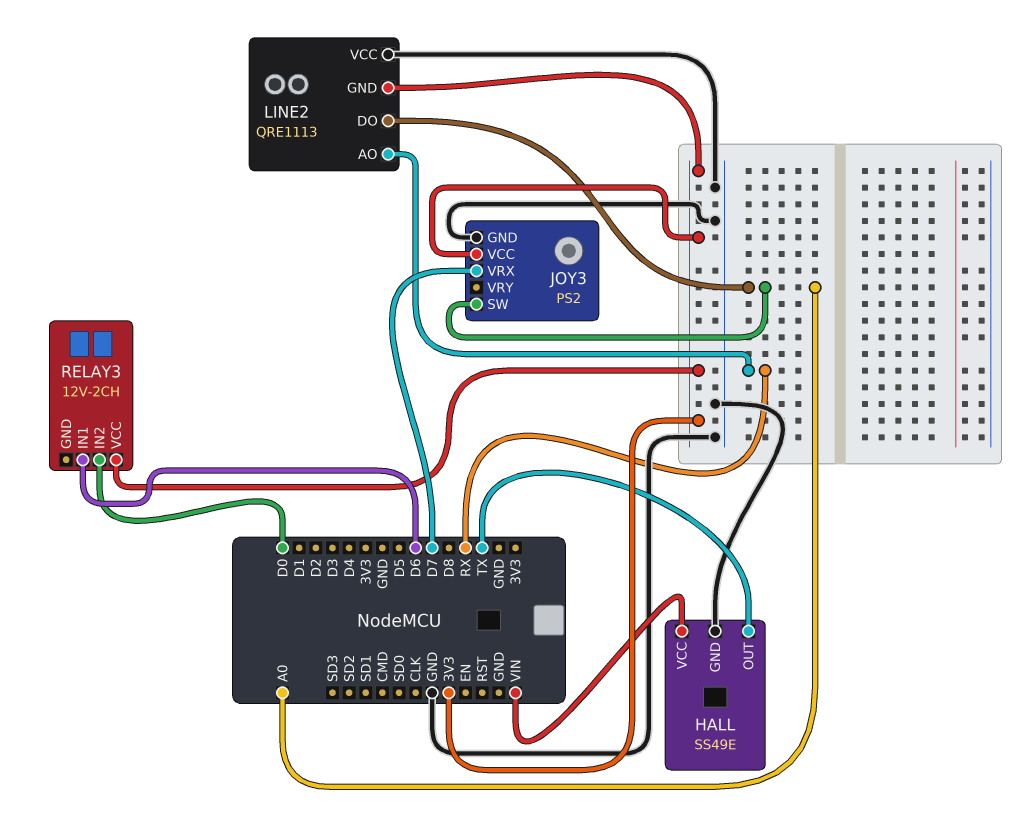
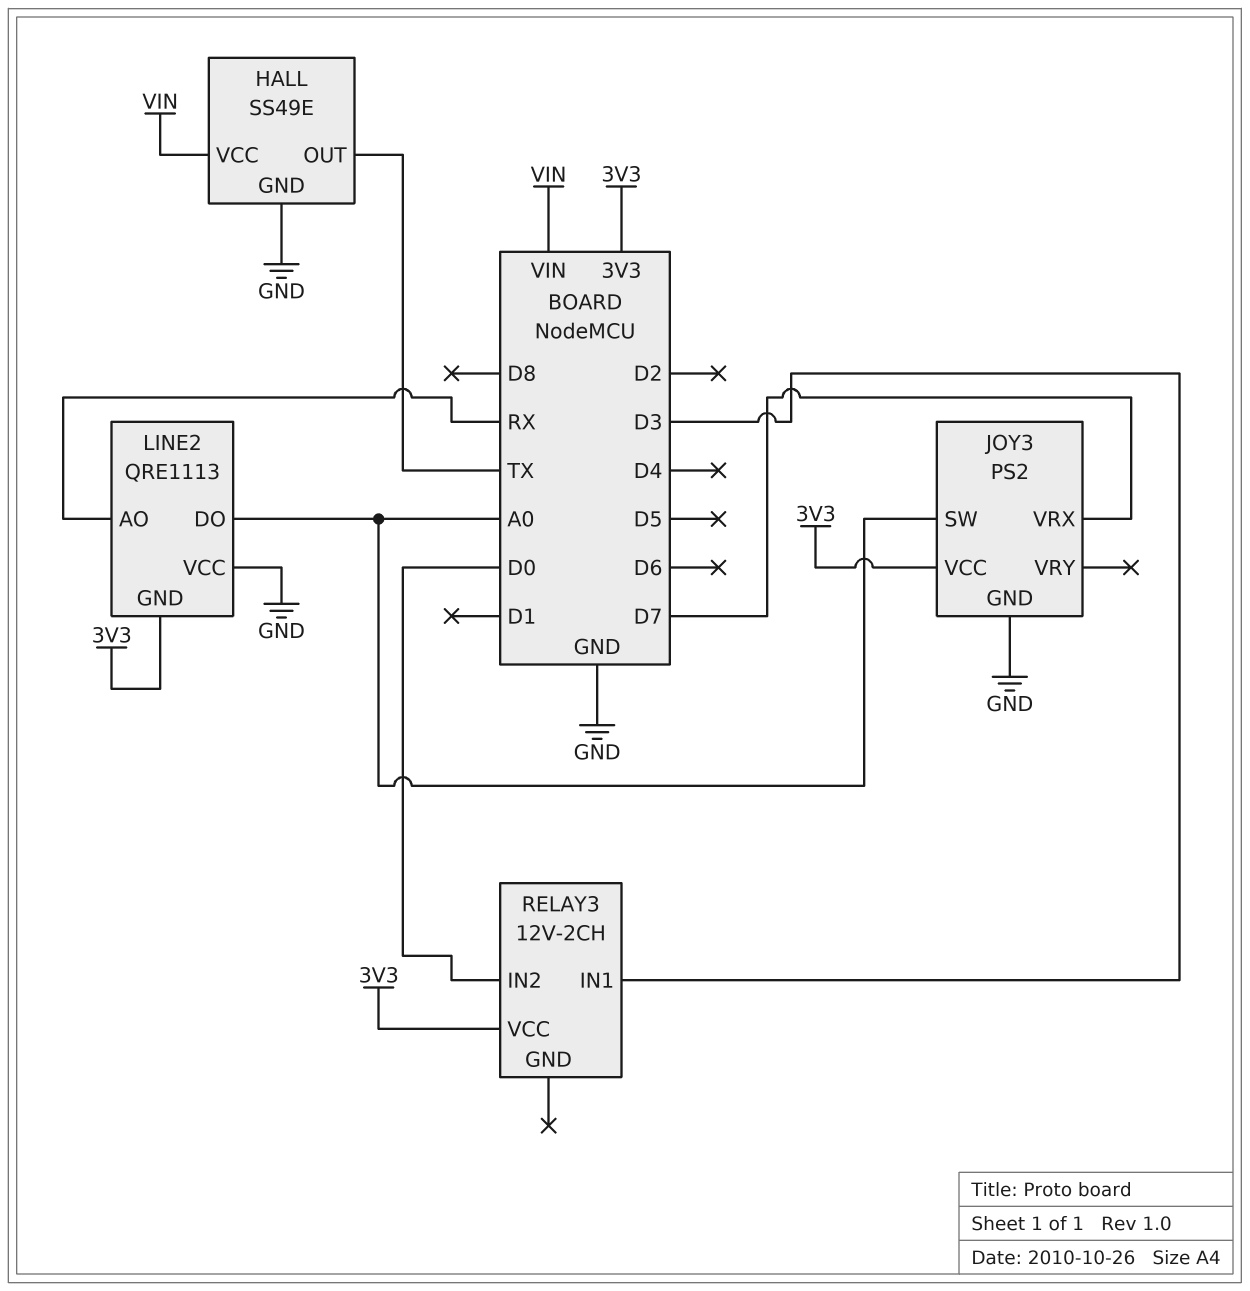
RELAY3 pin IN1: D6 -> D3

